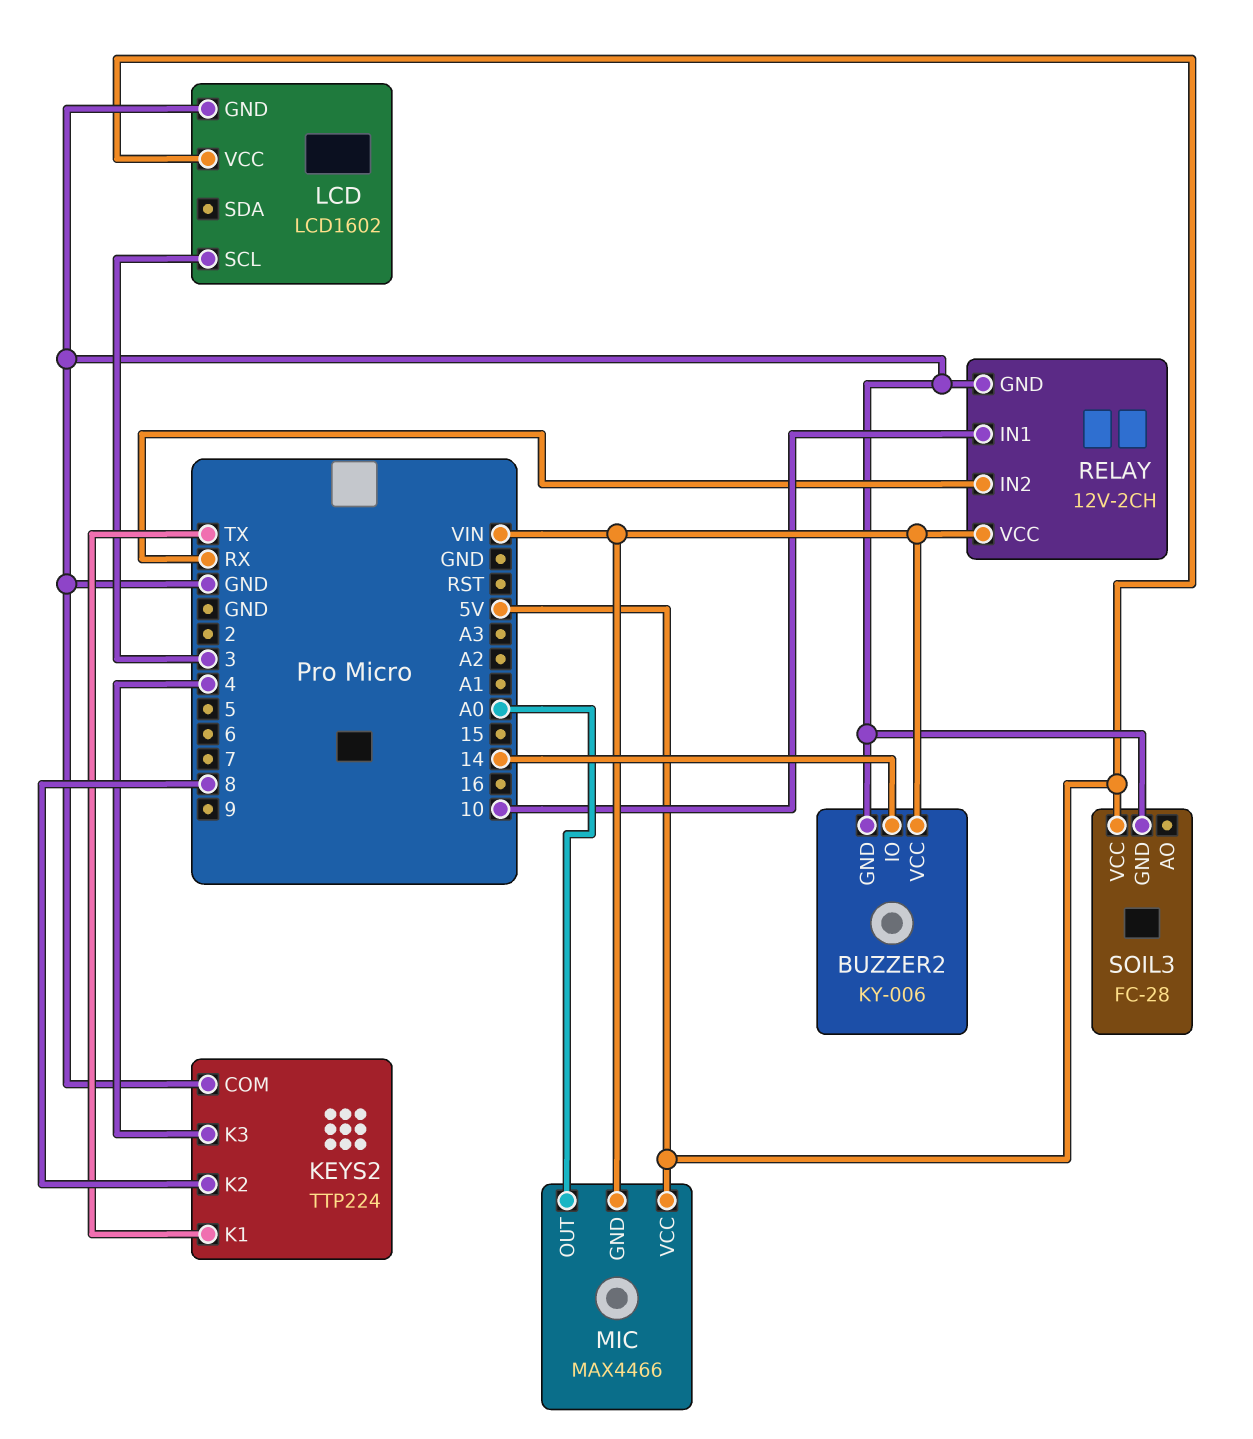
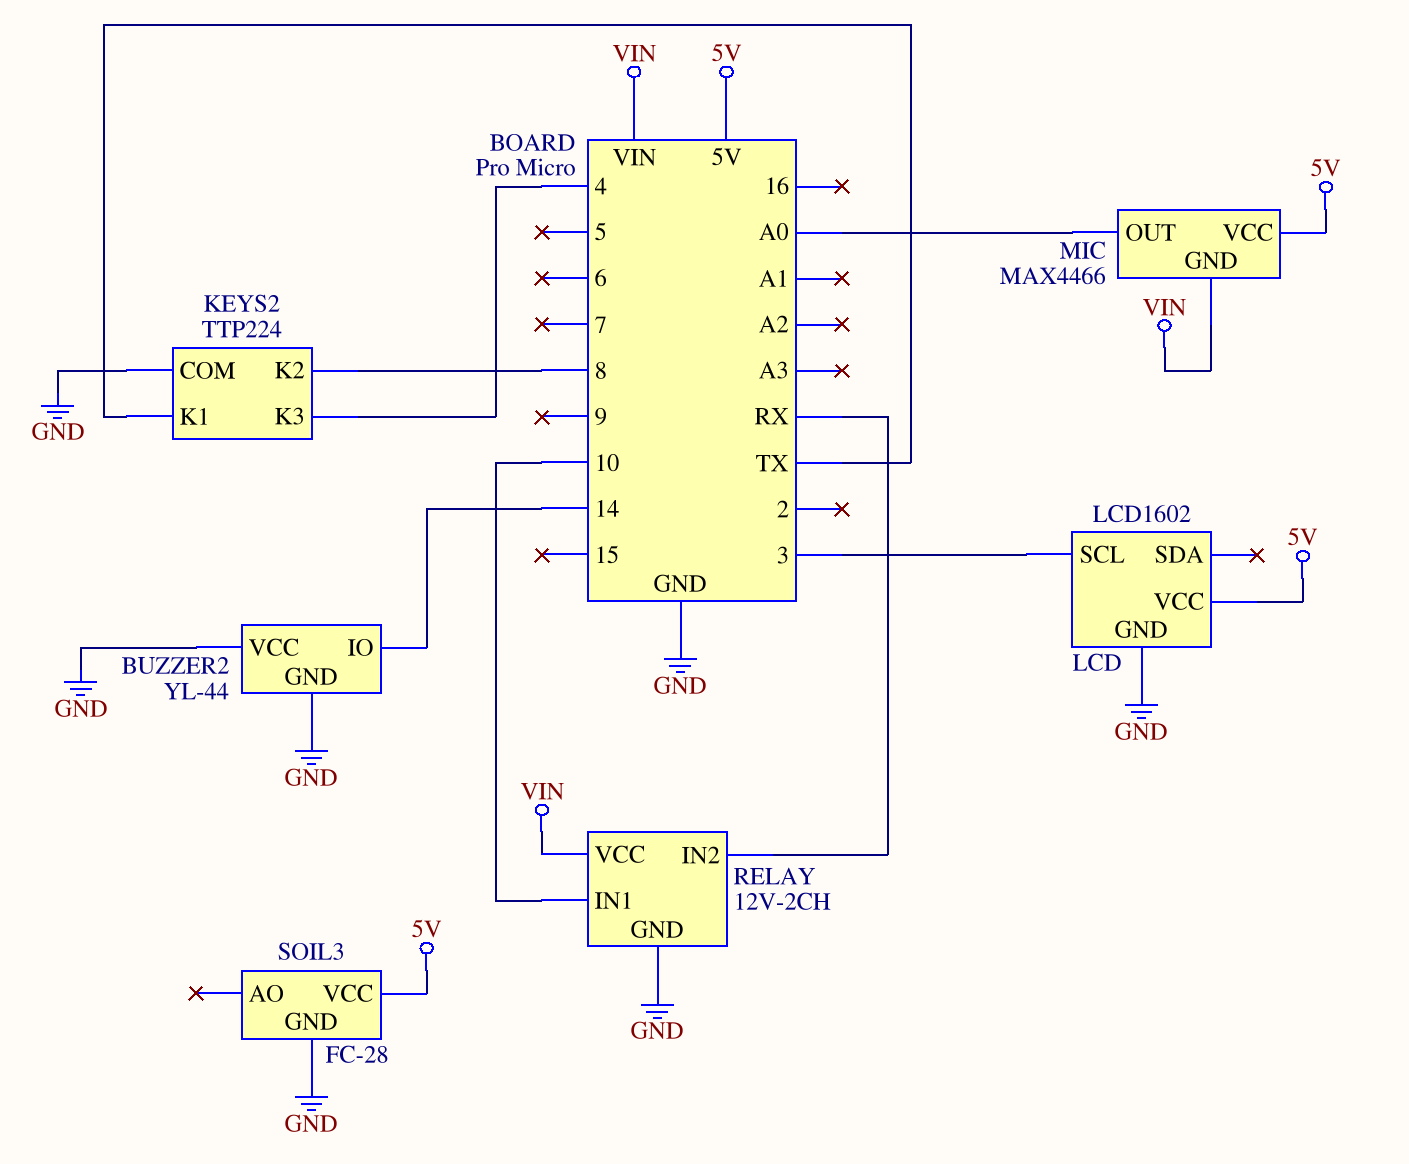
BUZZER2: KY-006 -> YL-44
BUZZER2 pin VCC: VIN -> GND

